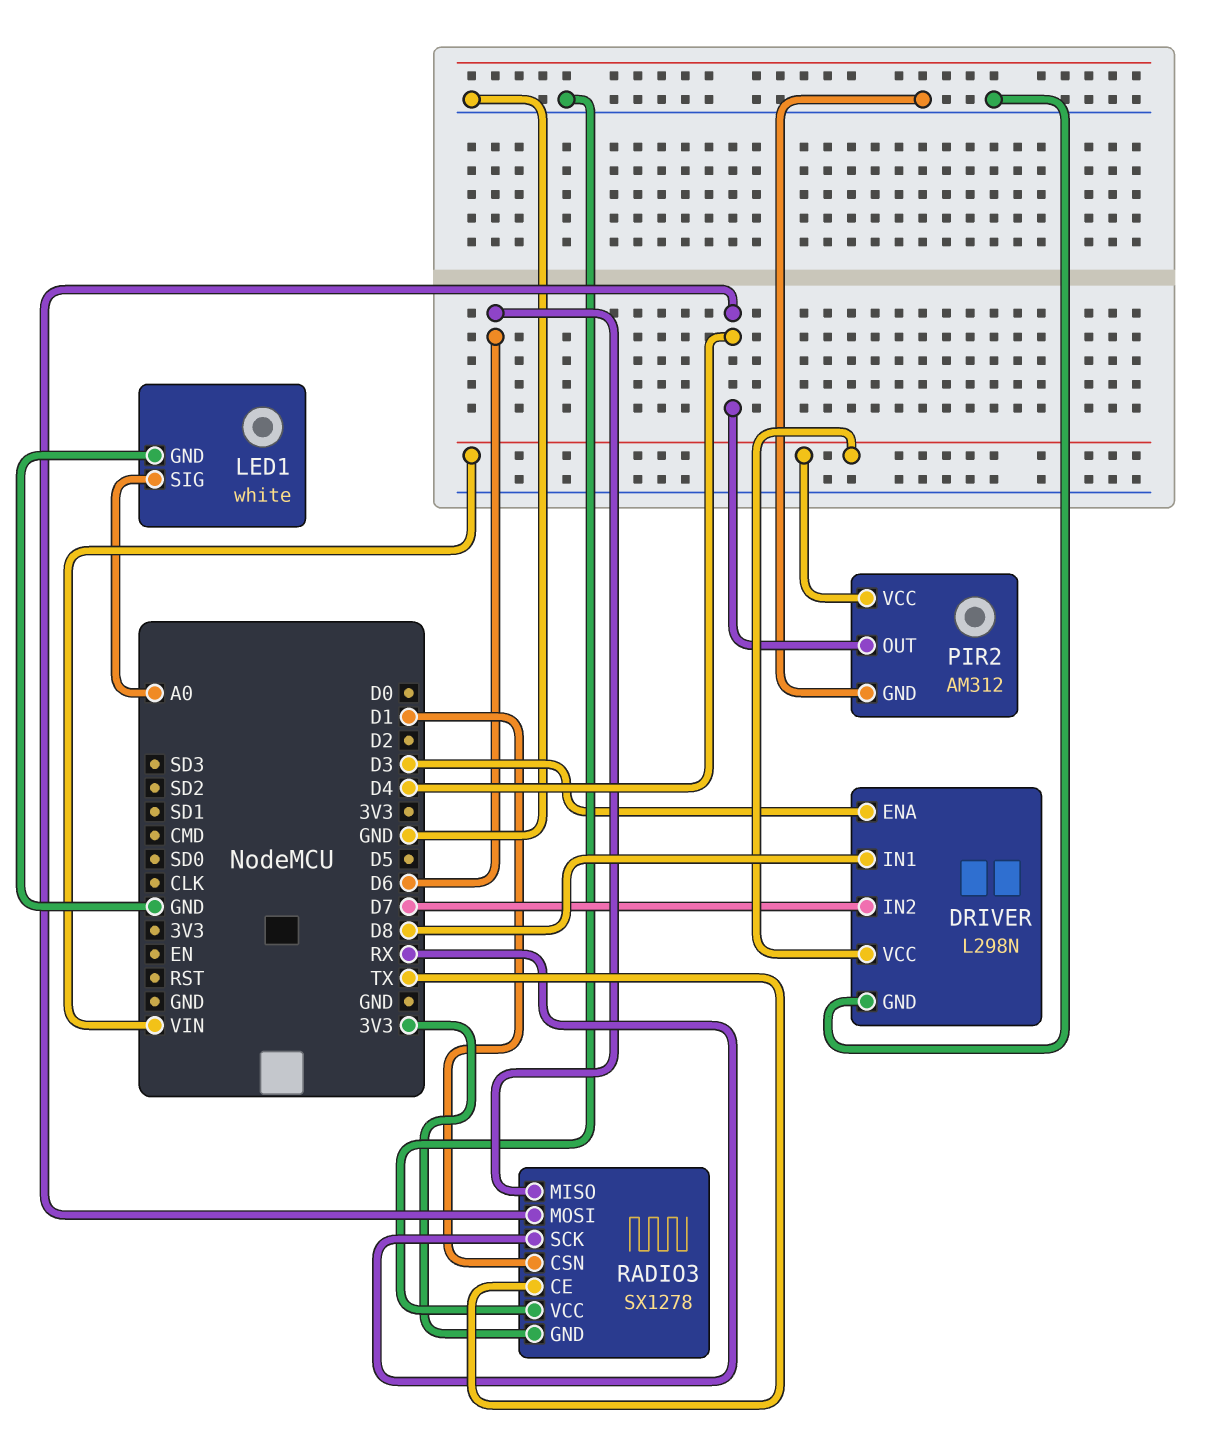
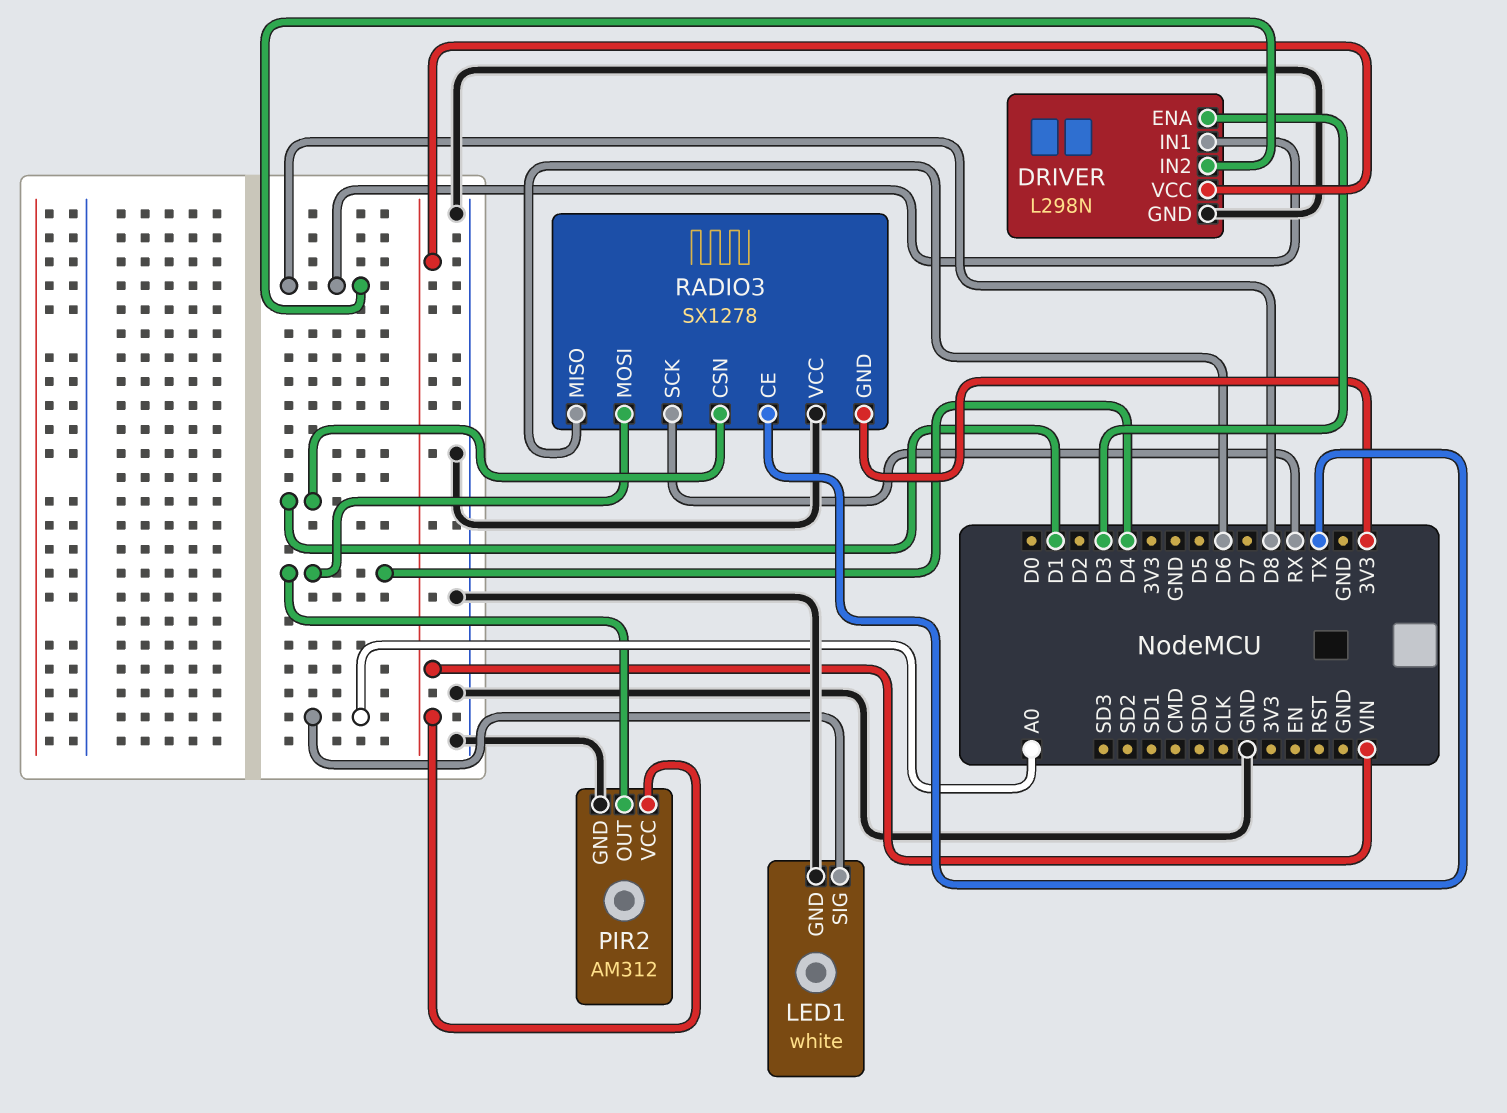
DRIVER pin IN2: D7 -> D8

